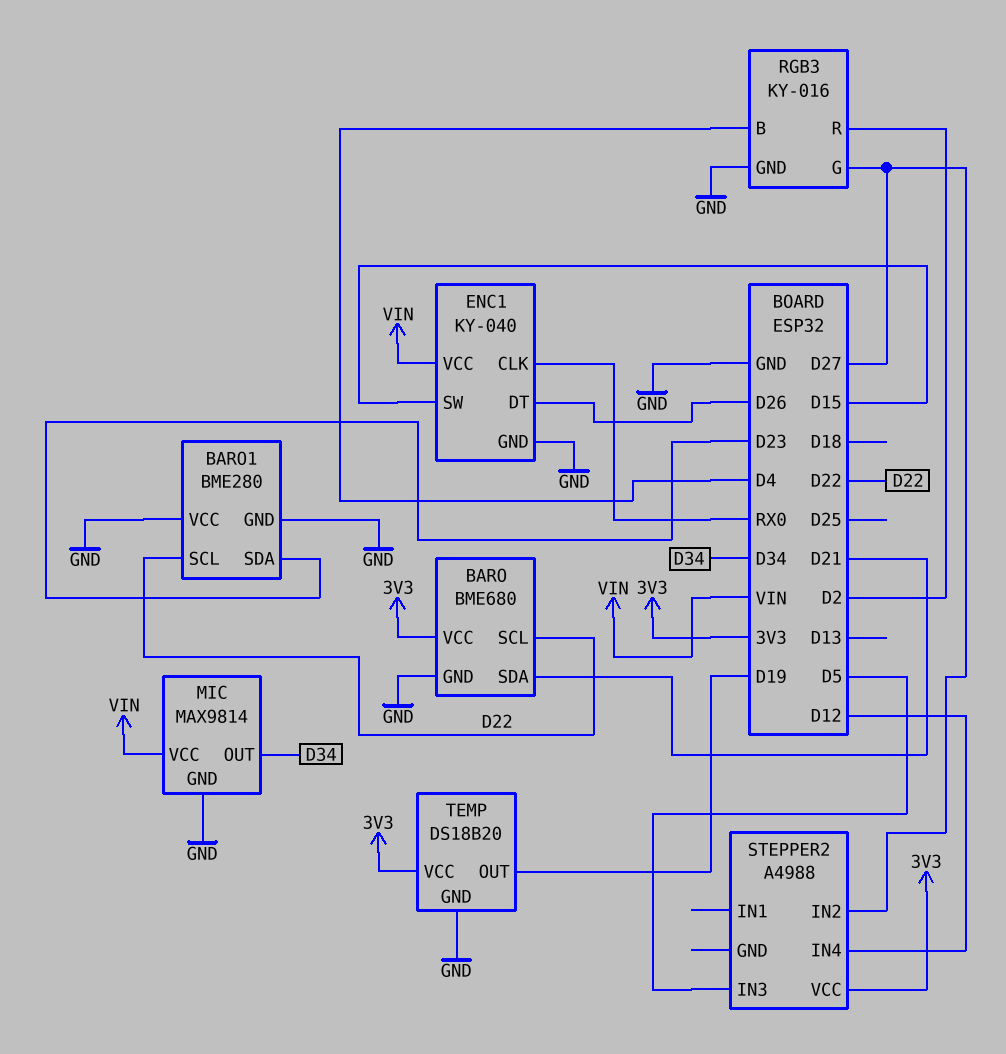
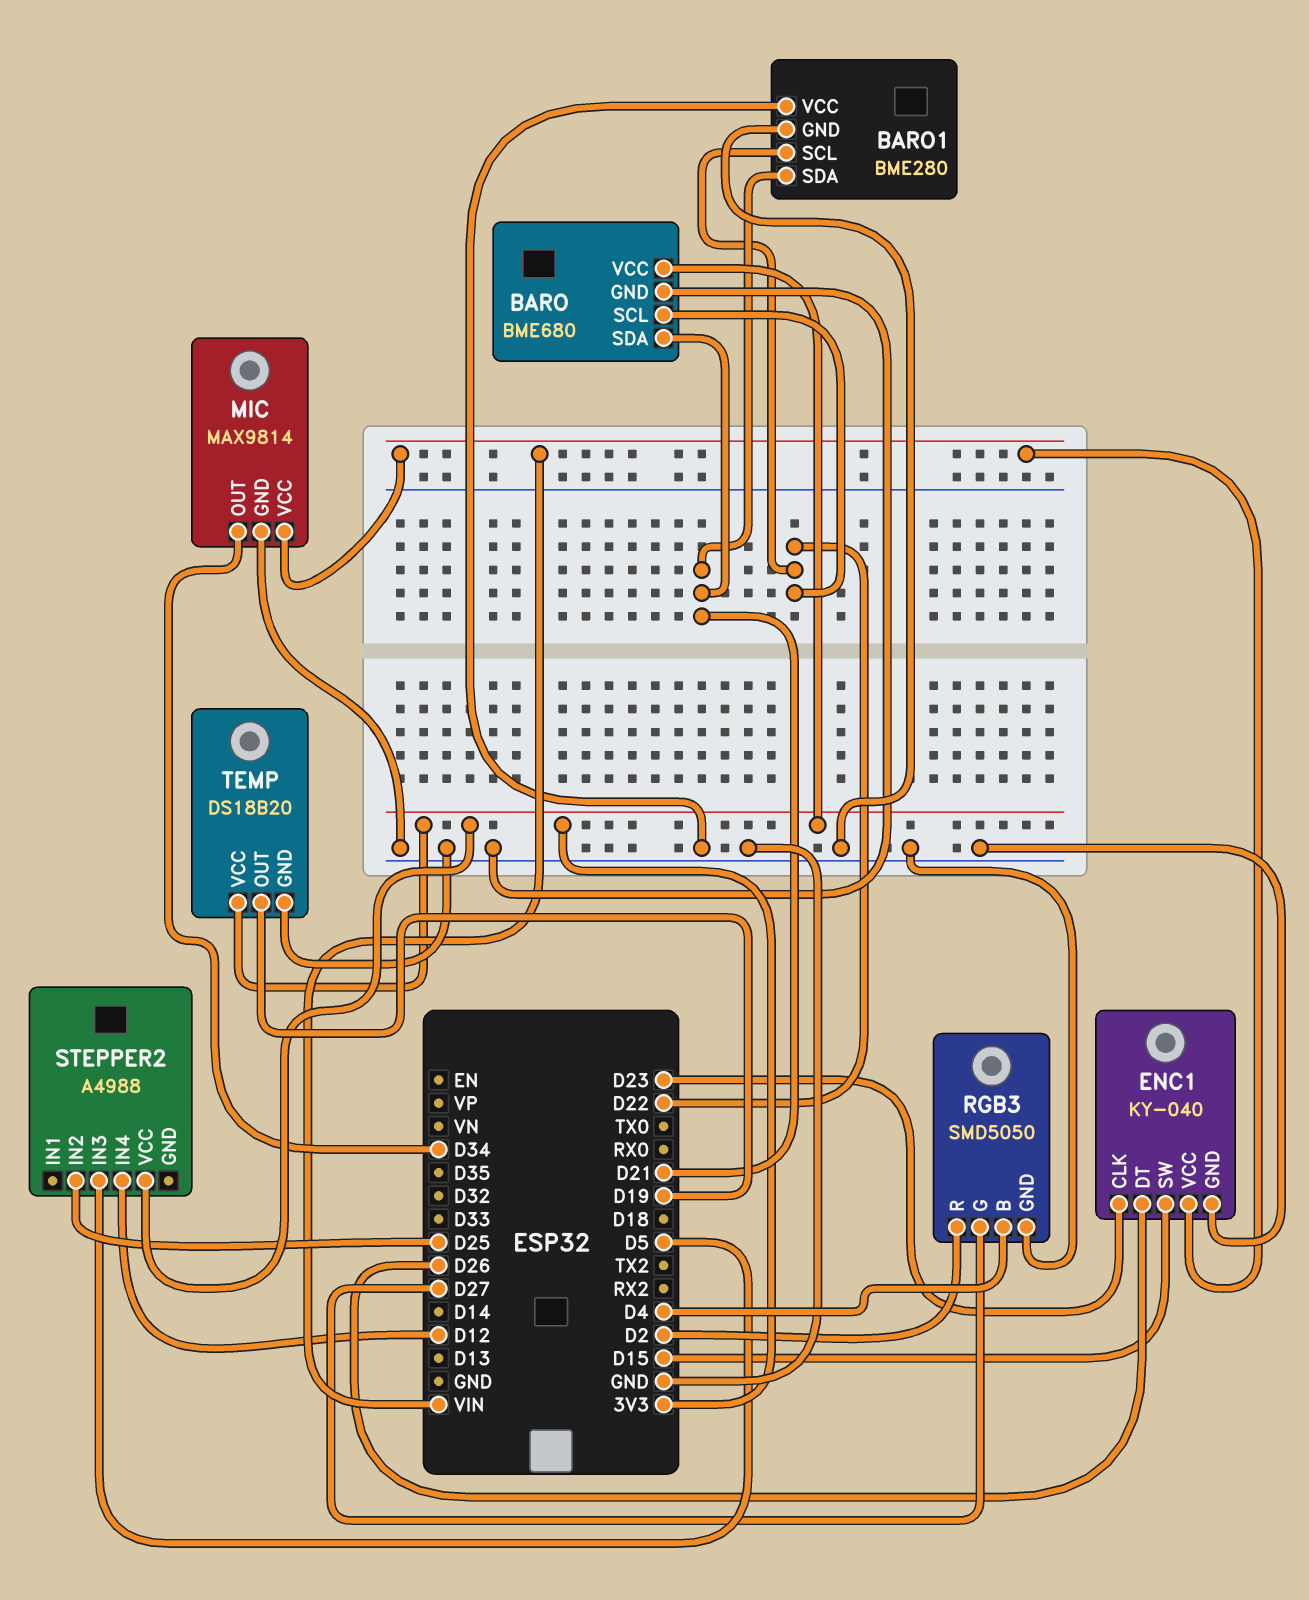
BARO1 pin SDA: D23 -> D21
ENC1 pin CLK: RX0 -> D23
RGB3: KY-016 -> SMD5050
STEPPER2 pin IN2: D27 -> D25

